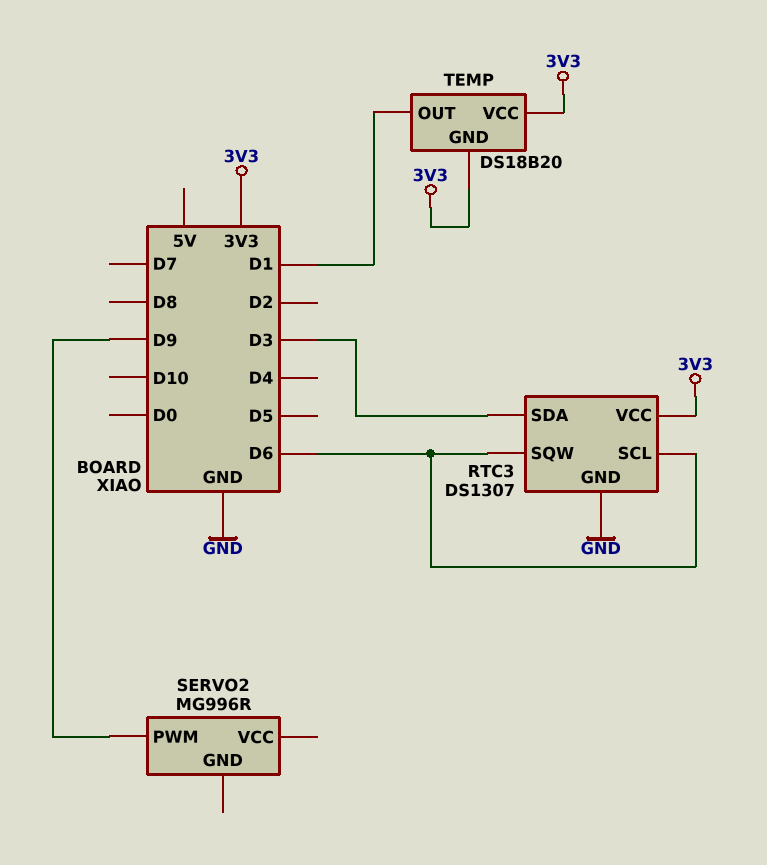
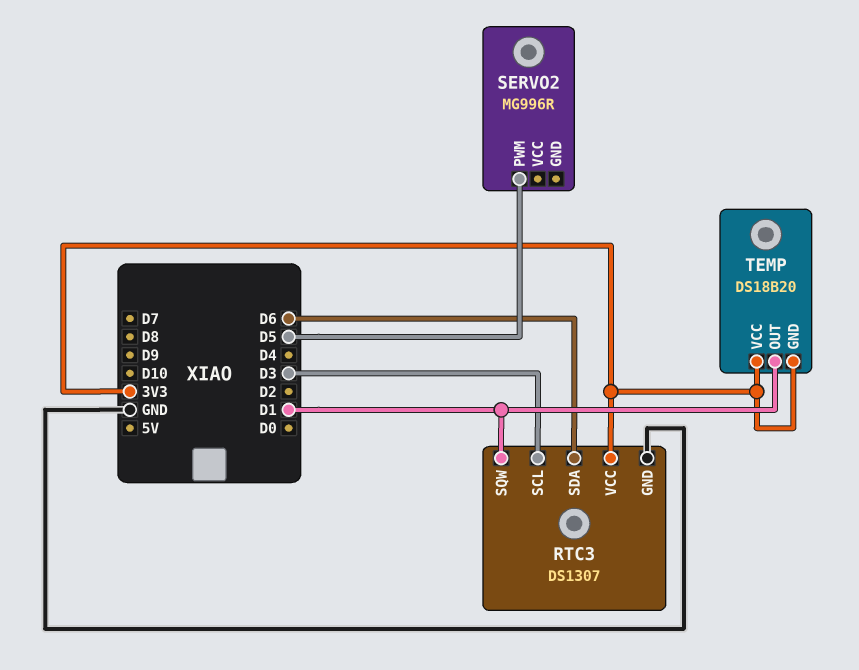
RTC3 pin SCL: D6 -> D3
RTC3 pin SDA: D3 -> D6
RTC3 pin SQW: D6 -> D1
SERVO2 pin PWM: D9 -> D5

